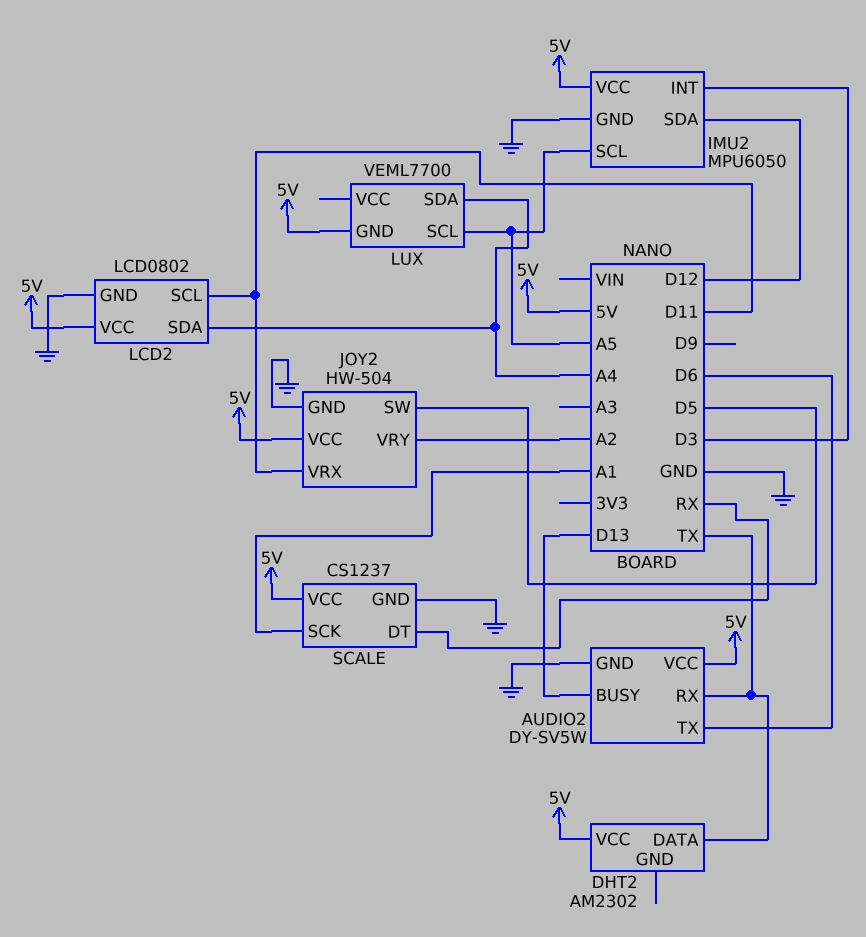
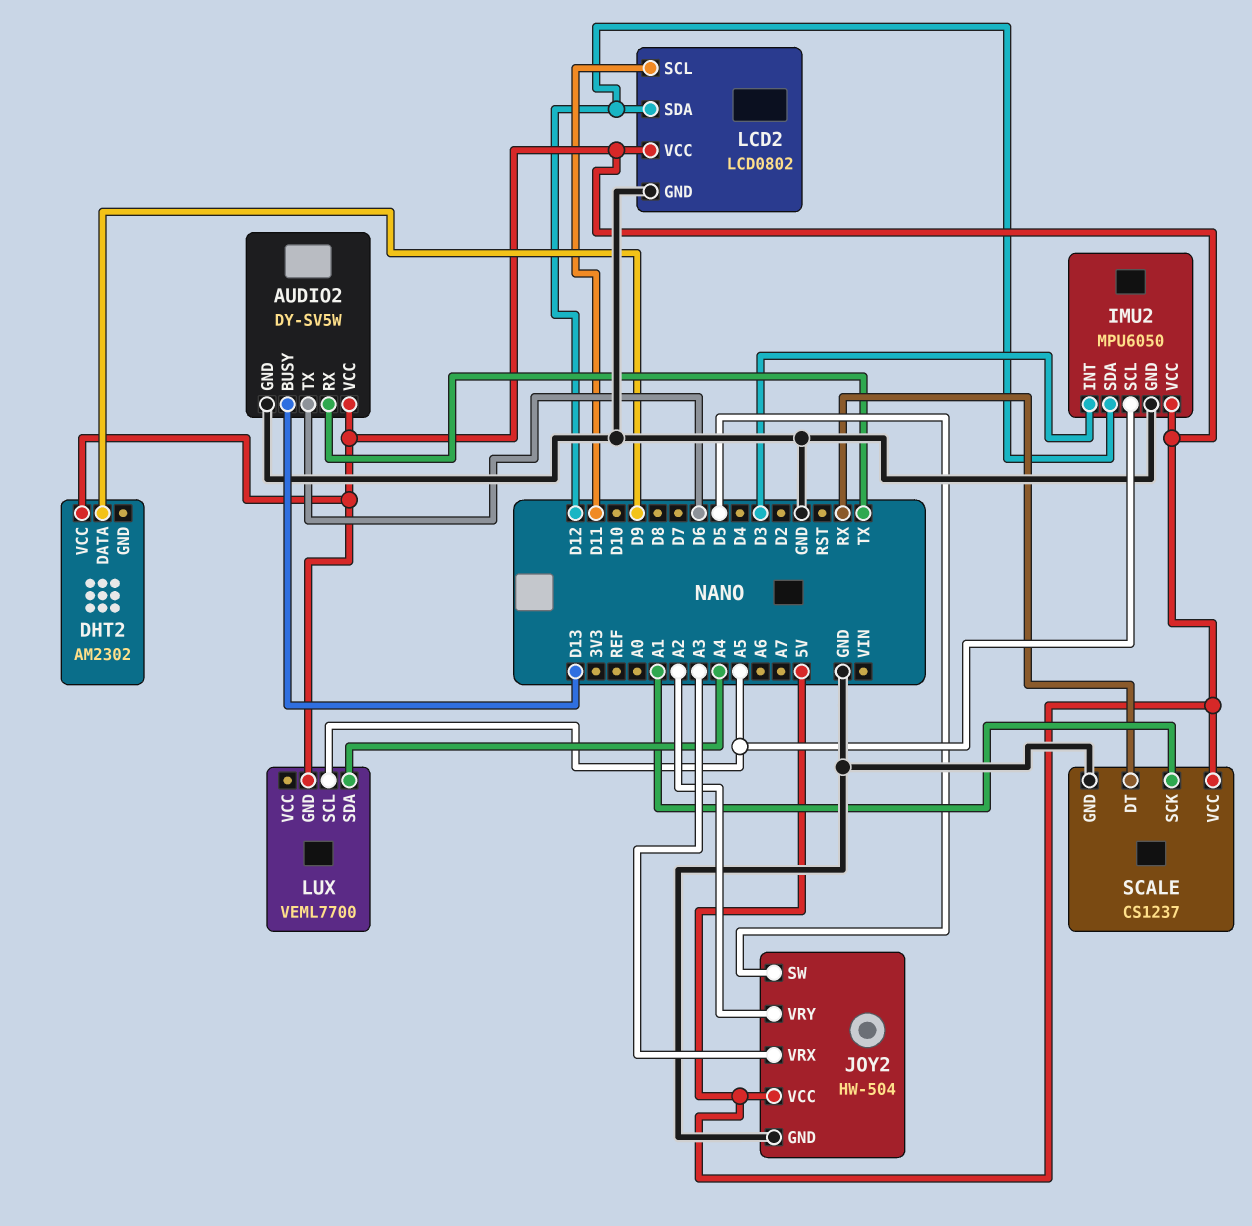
DHT2 pin DATA: TX -> D9
JOY2 pin VRX: D11 -> A3
LCD2 pin SDA: A4 -> D12

